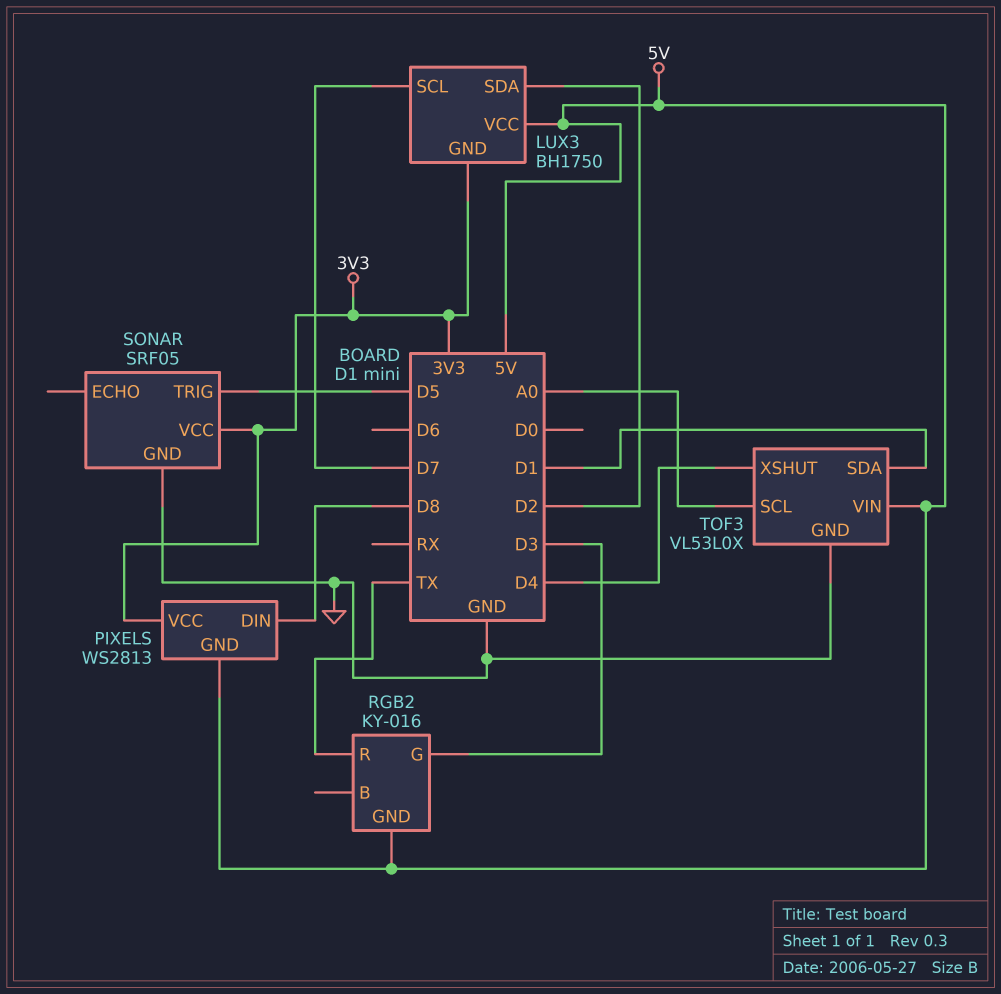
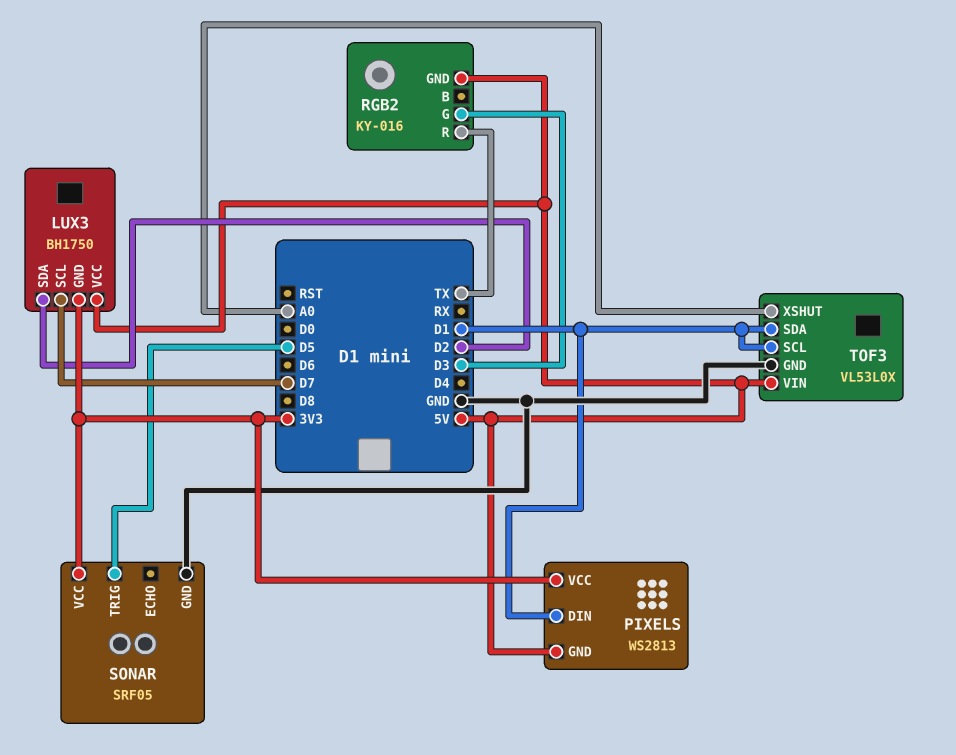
PIXELS pin DIN: D8 -> D1
TOF3 pin SCL: A0 -> D1
TOF3 pin XSHUT: D4 -> A0

